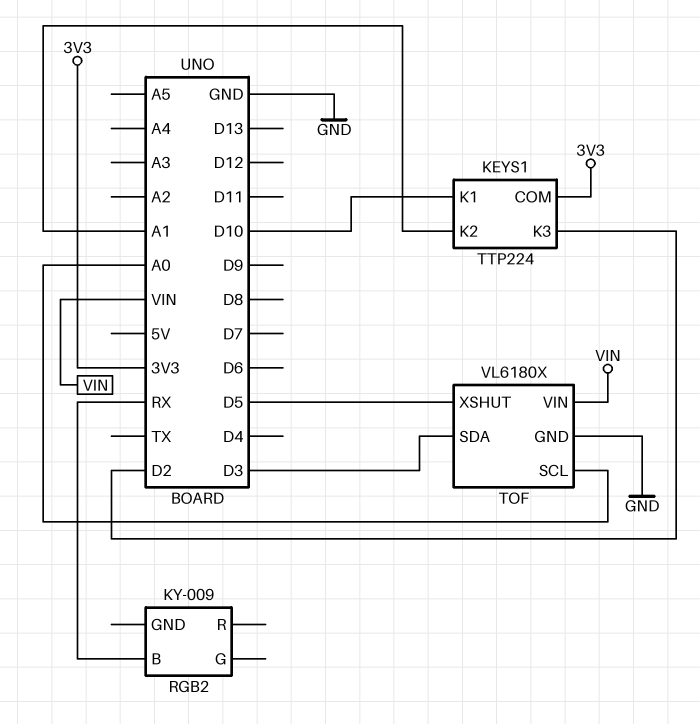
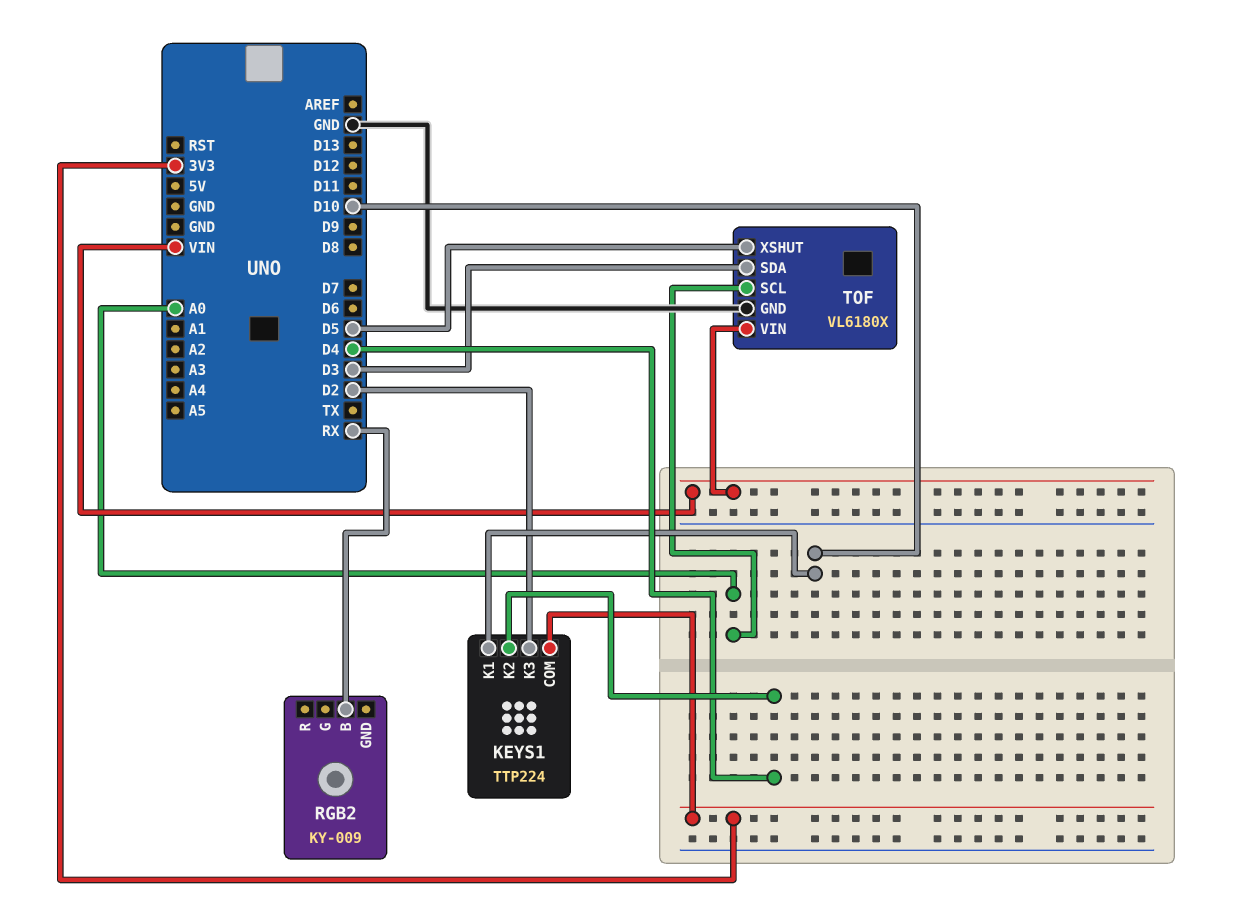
KEYS1 pin K2: A1 -> D4

